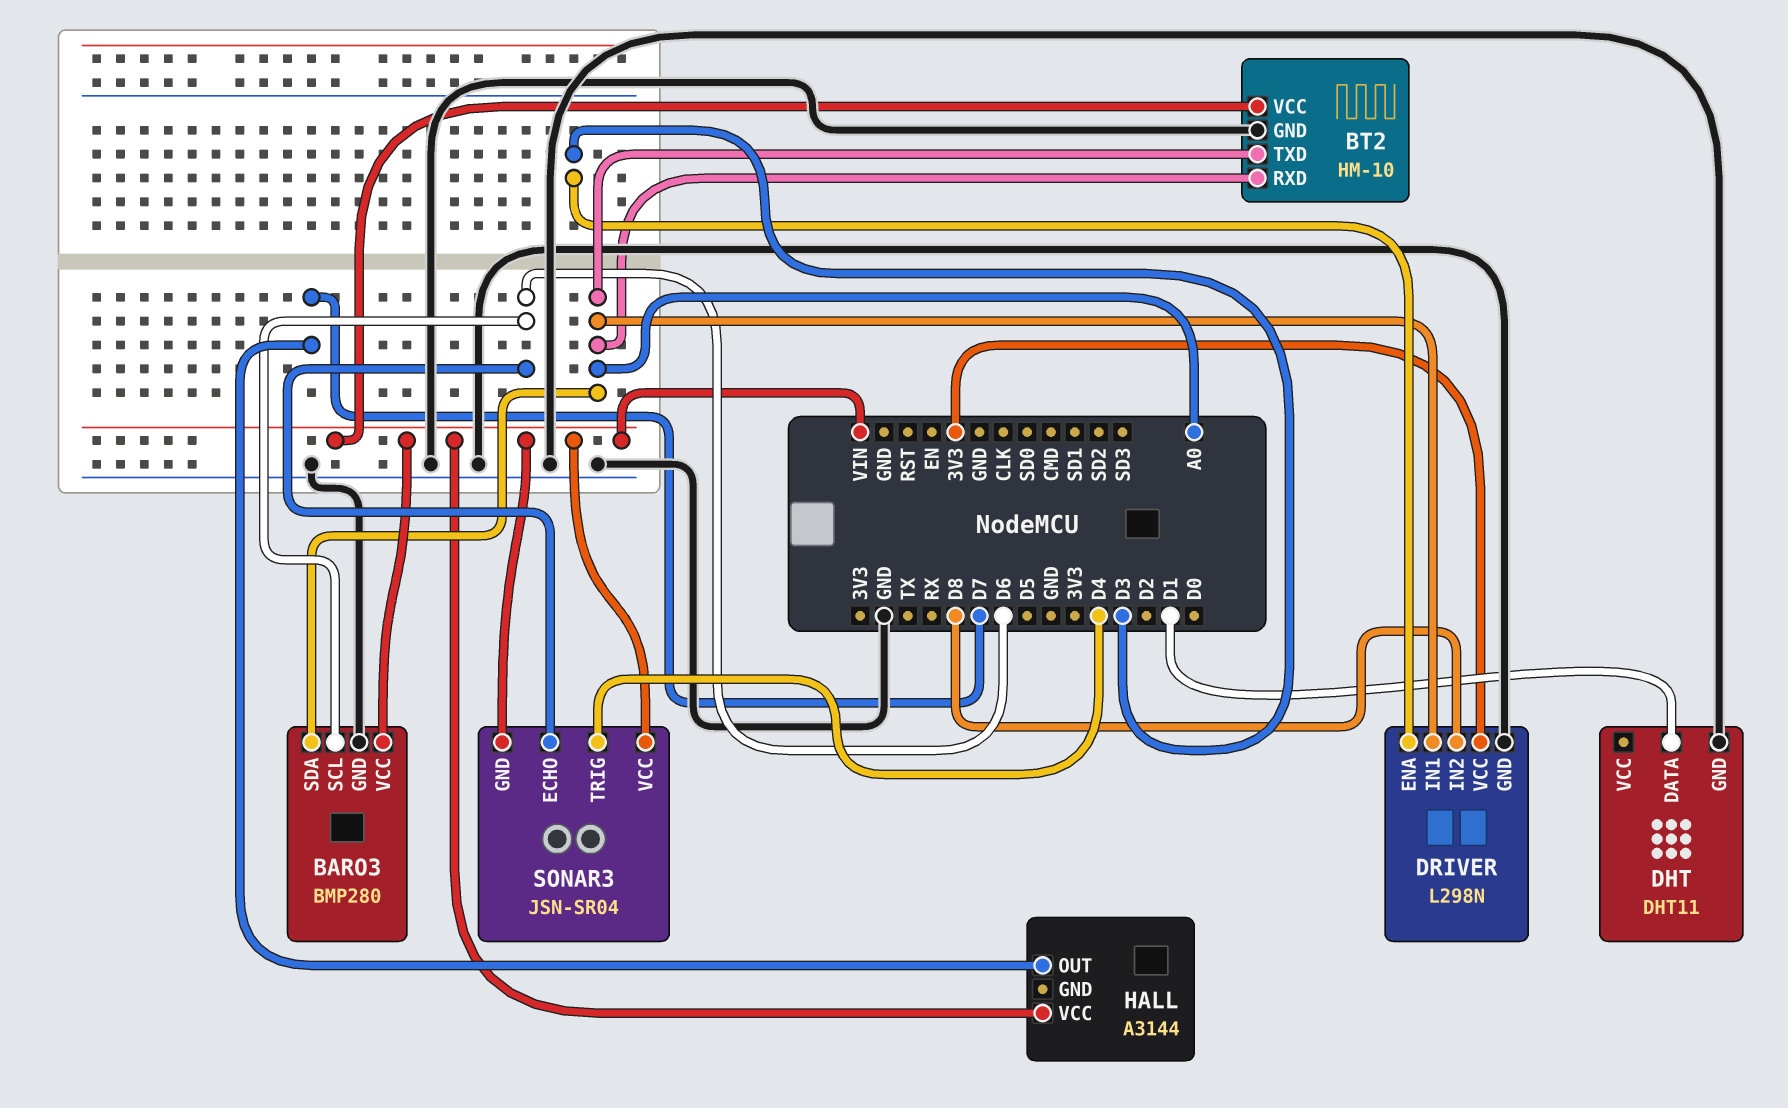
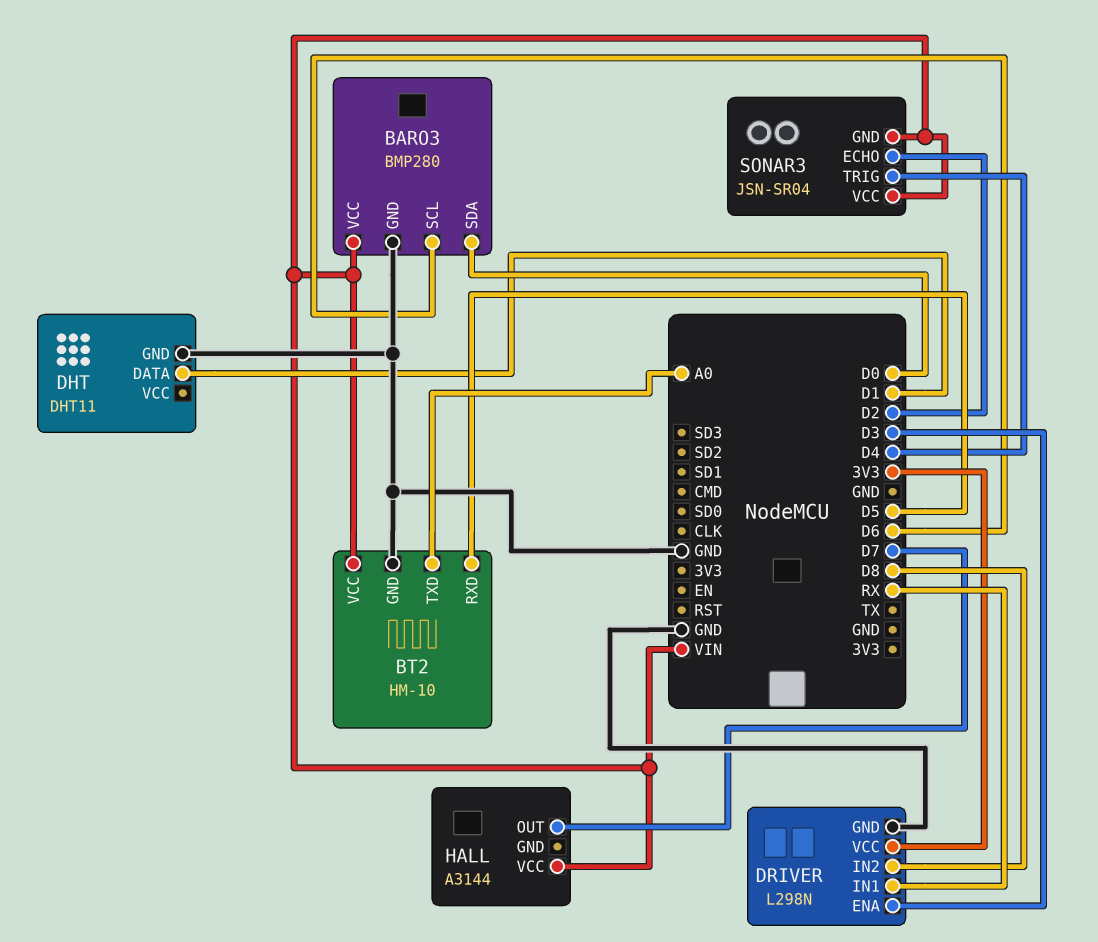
BARO3 pin SDA: A0 -> D0
BT2 pin RXD: A0 -> D5
DRIVER pin IN1: A0 -> RX
SONAR3 pin ECHO: D6 -> D2

